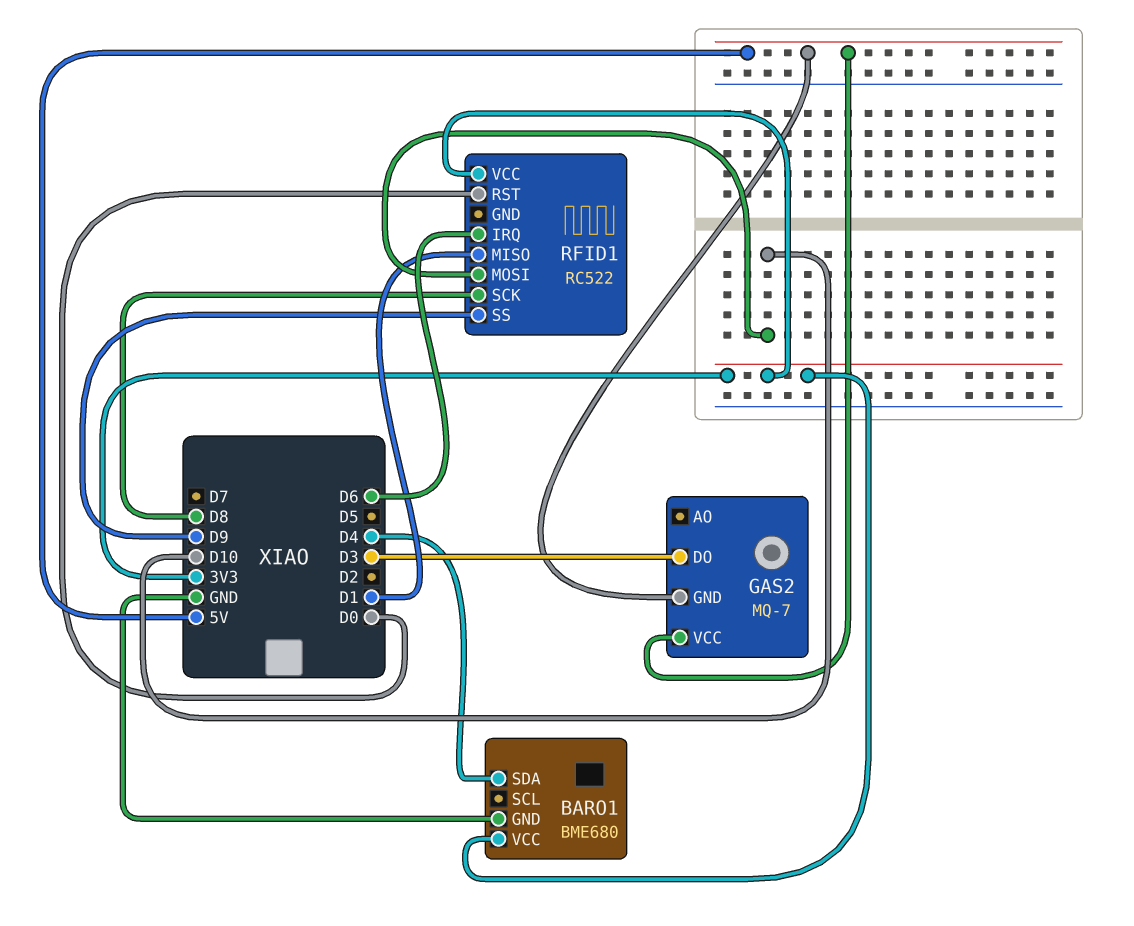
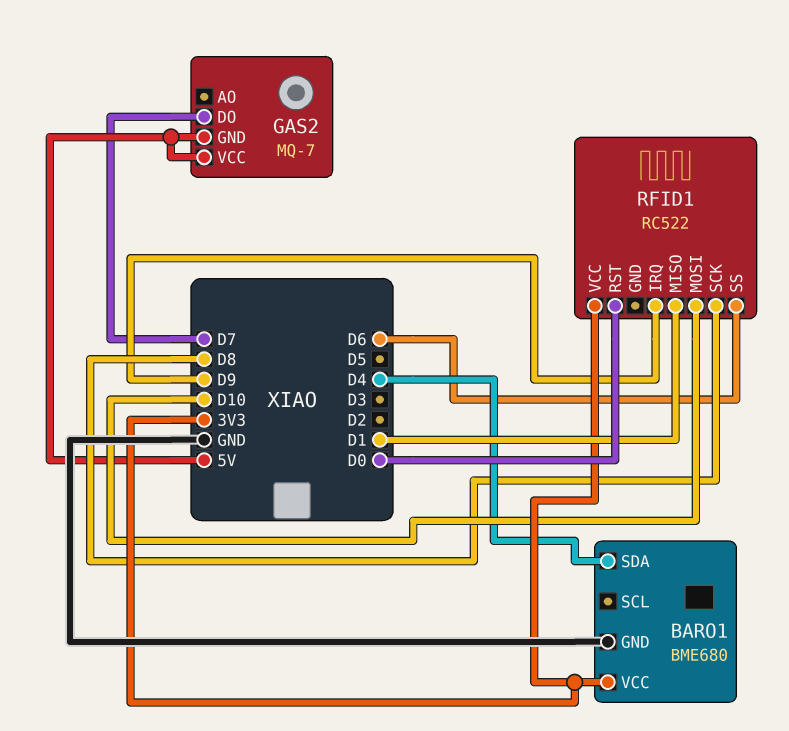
GAS2 pin DO: D3 -> D7
RFID1 pin IRQ: D6 -> D9
RFID1 pin SS: D9 -> D6

